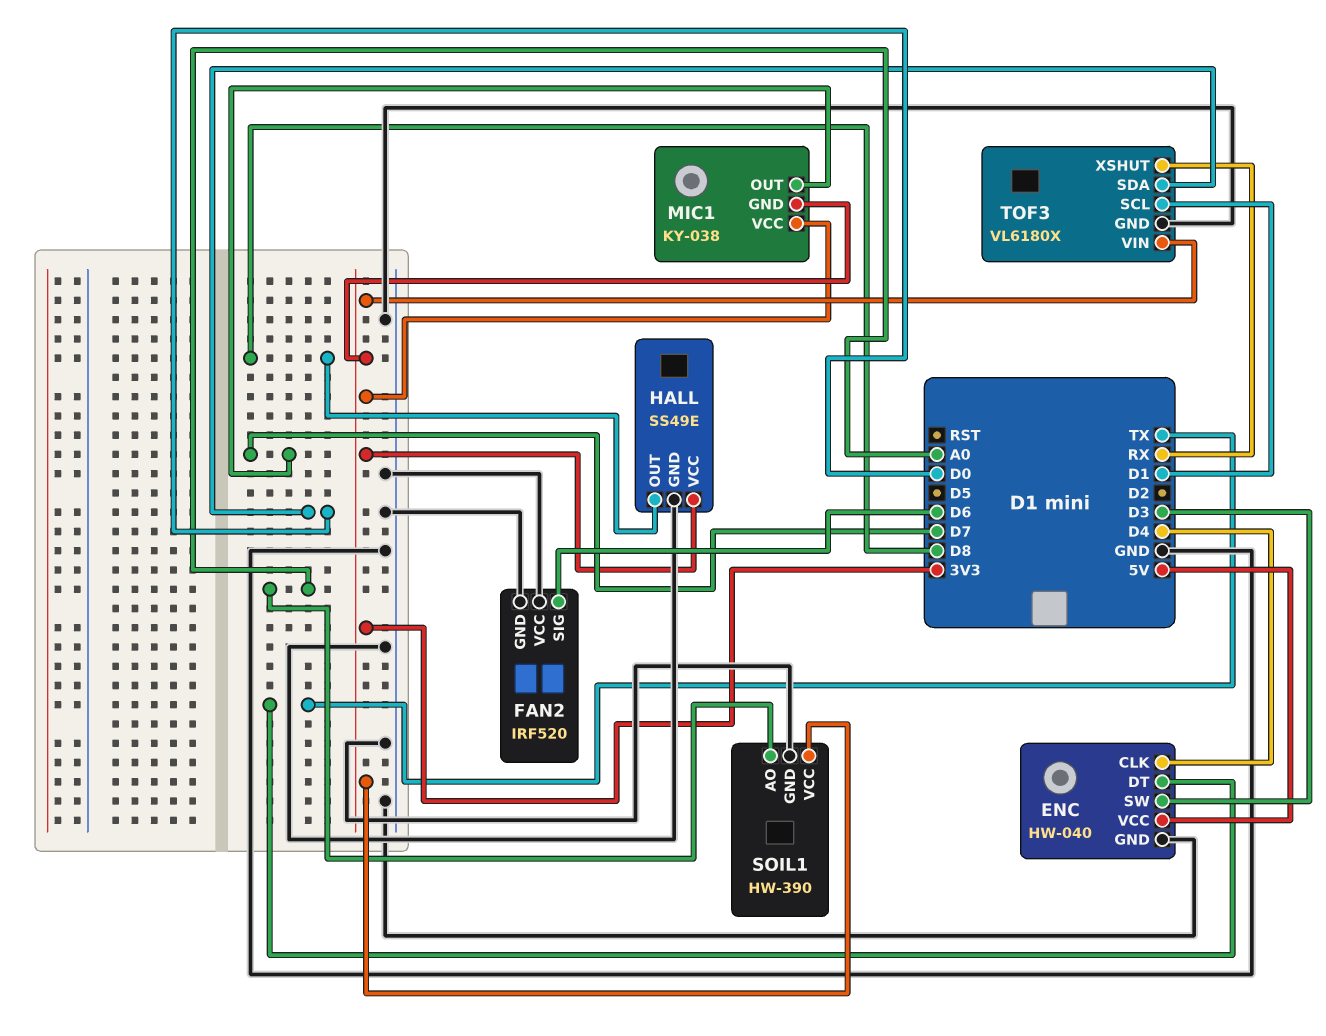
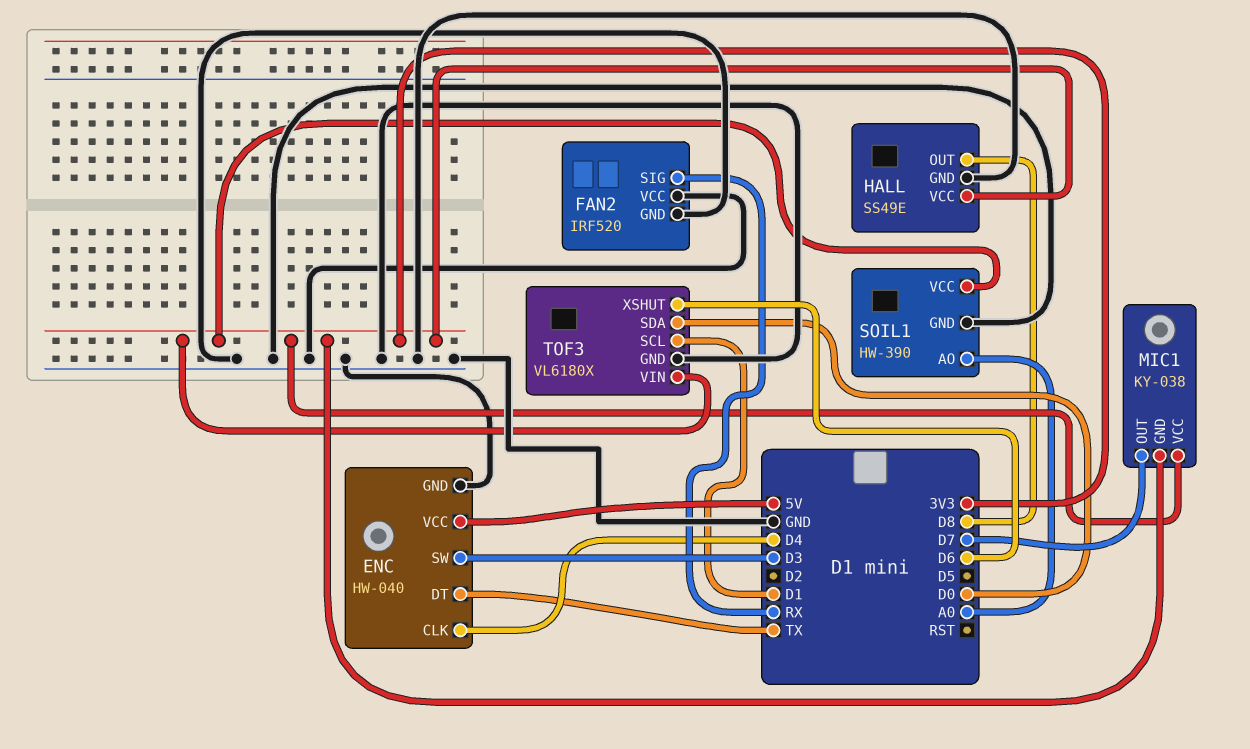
FAN2 pin SIG: D6 -> RX
TOF3 pin XSHUT: RX -> D6

